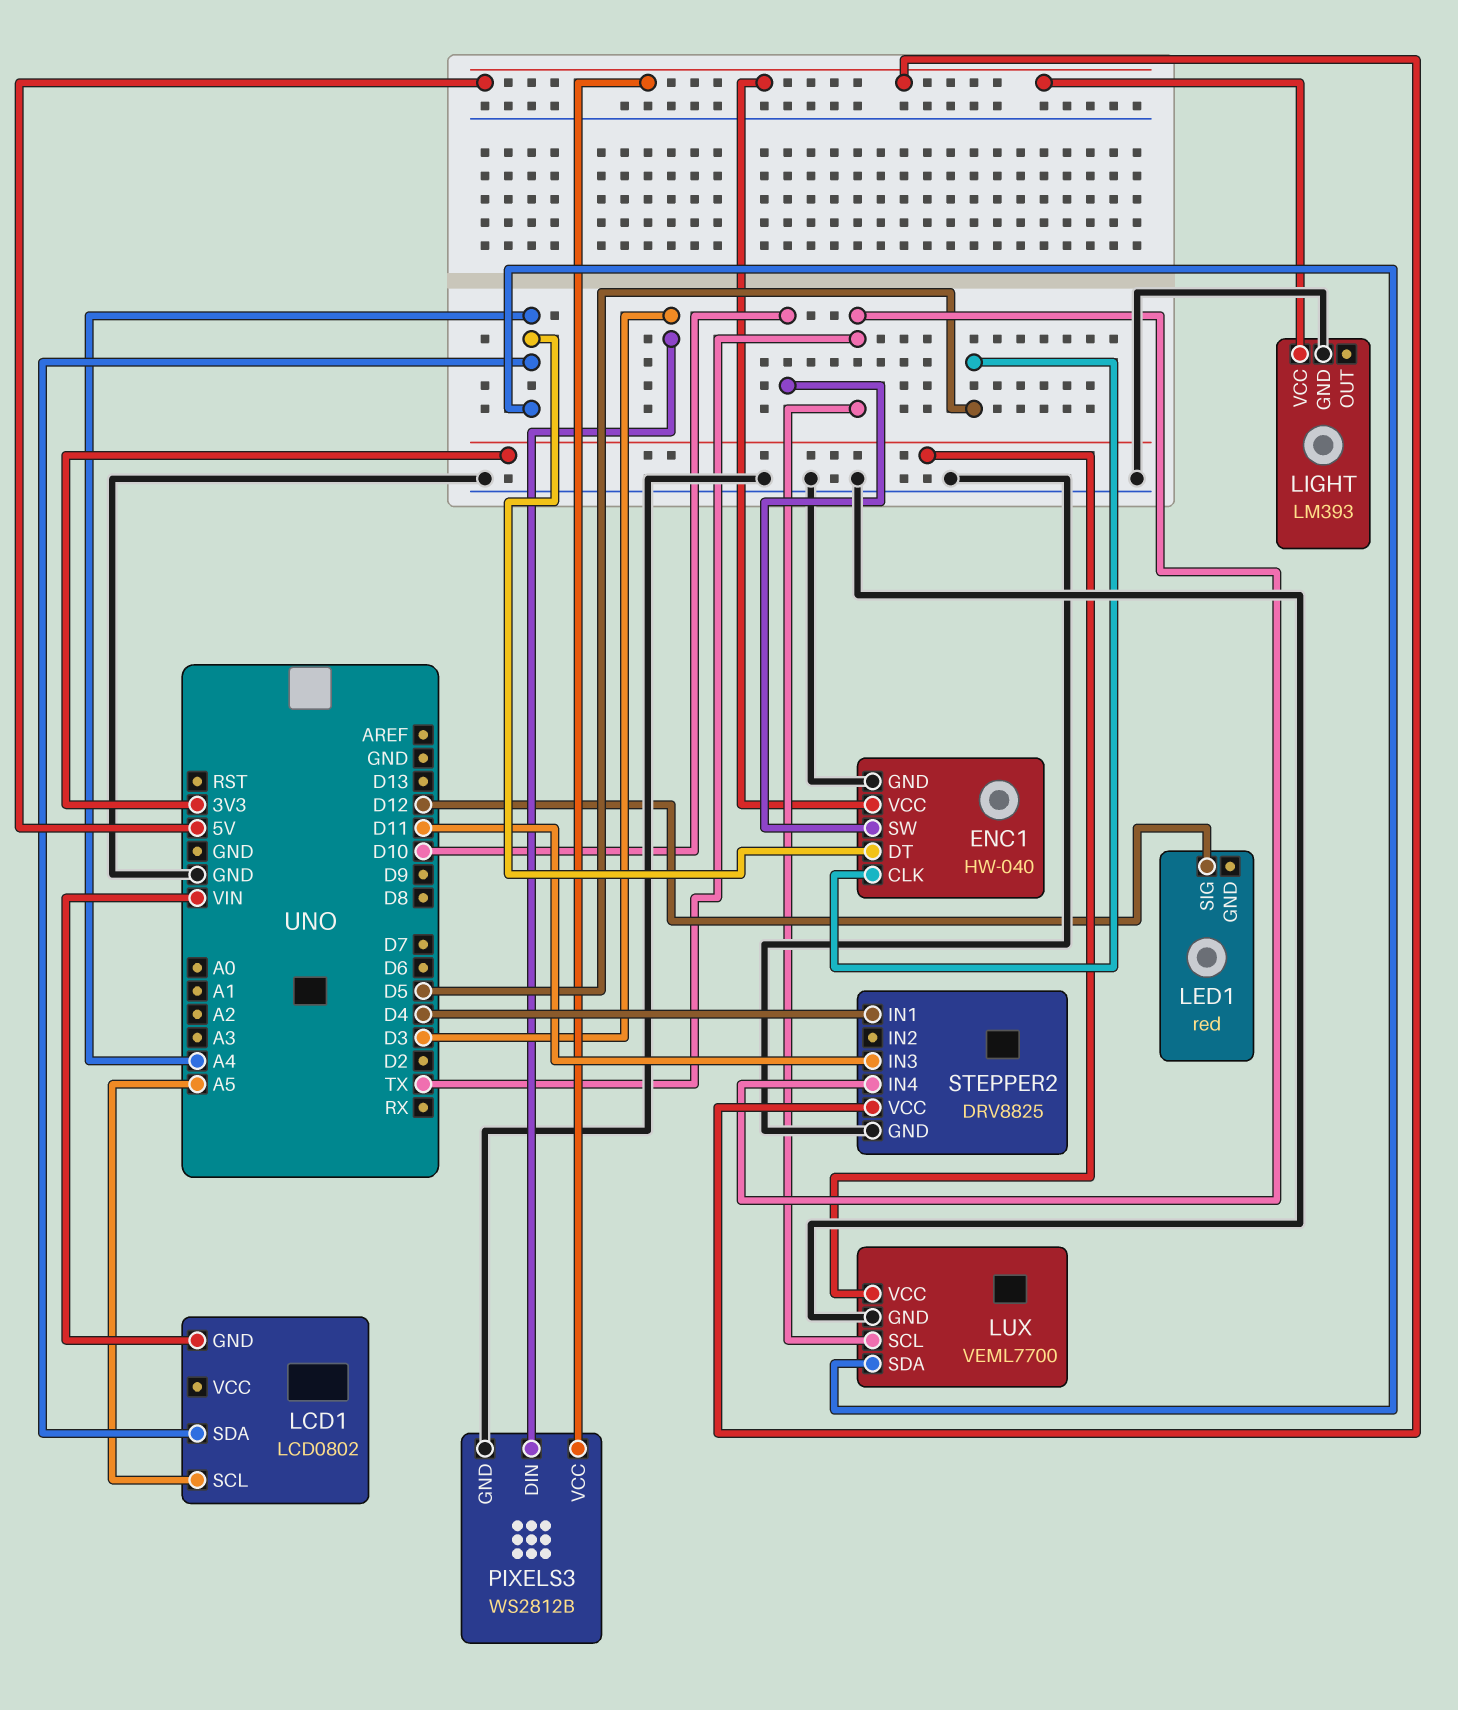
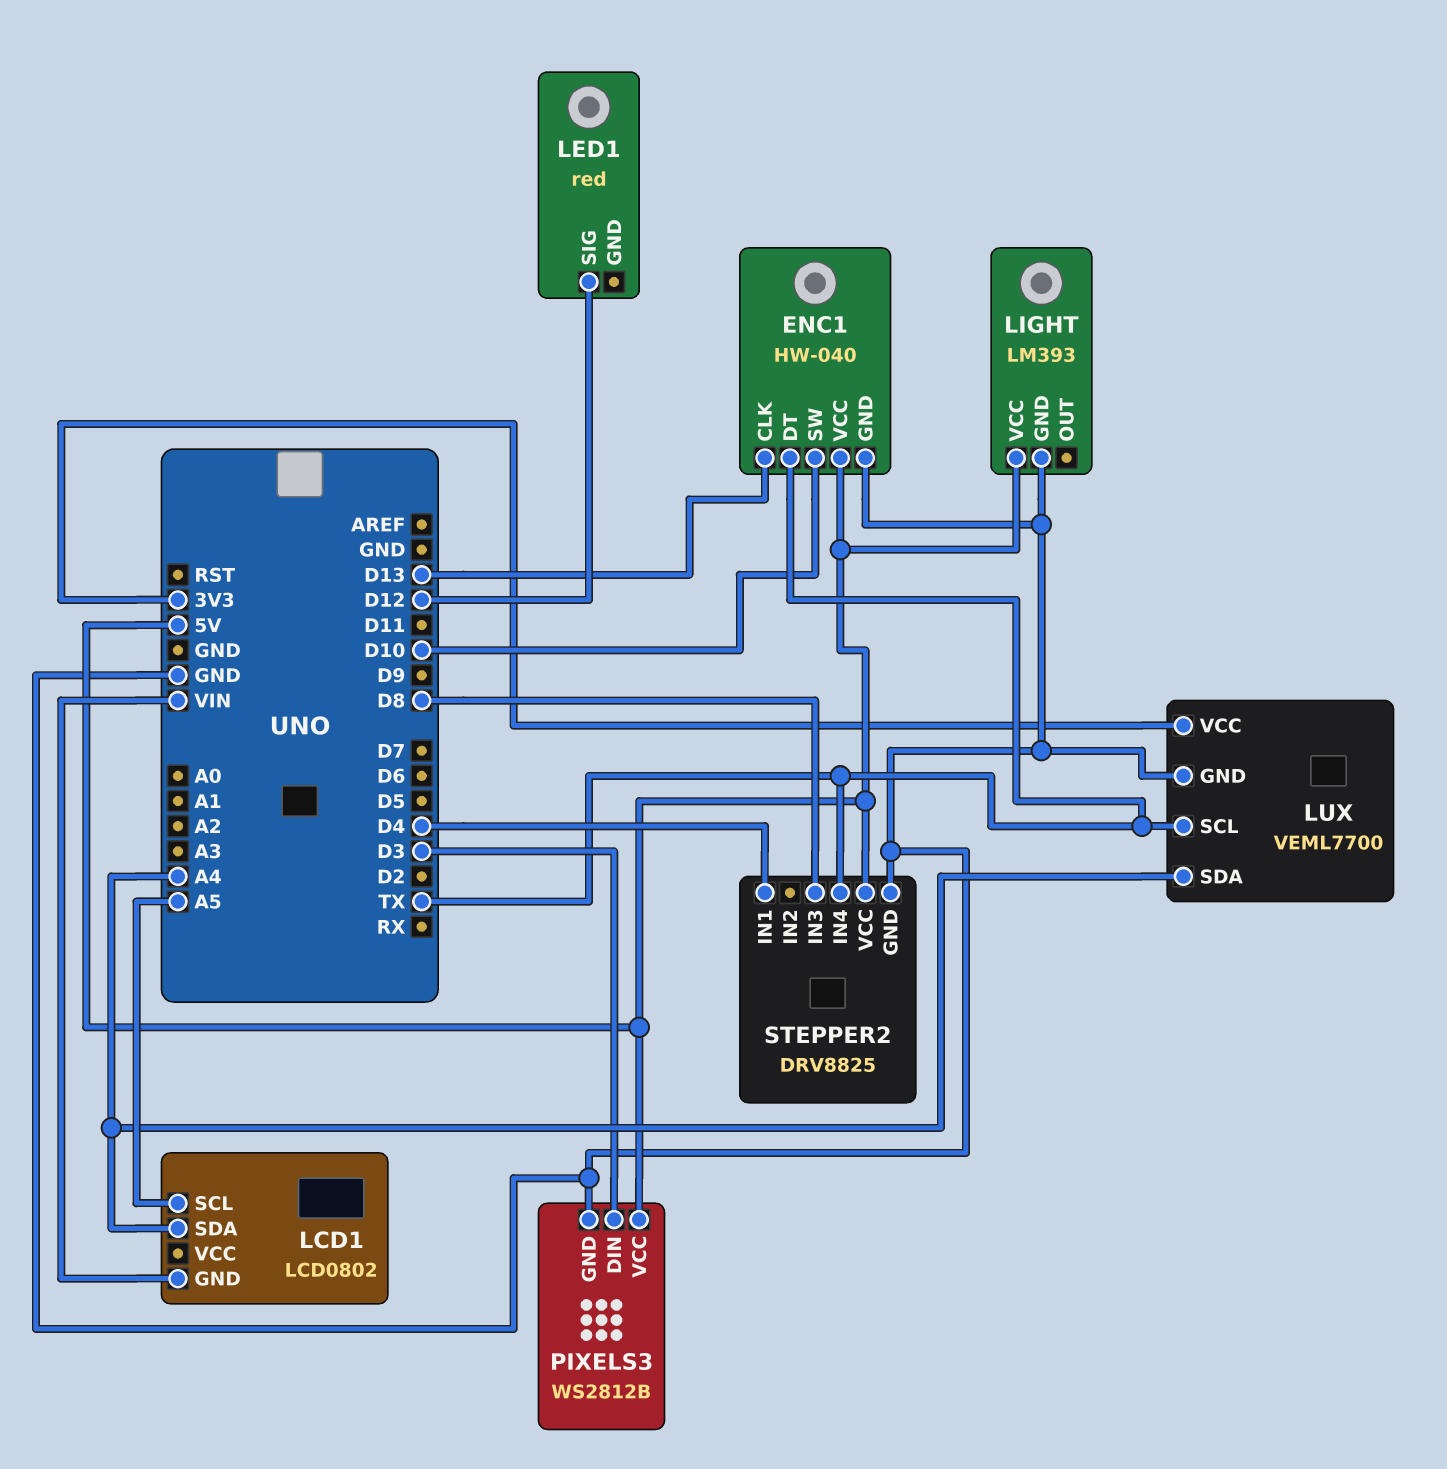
ENC1 pin CLK: D5 -> D13
ENC1 pin DT: A4 -> TX
STEPPER2 pin IN3: D11 -> D8

